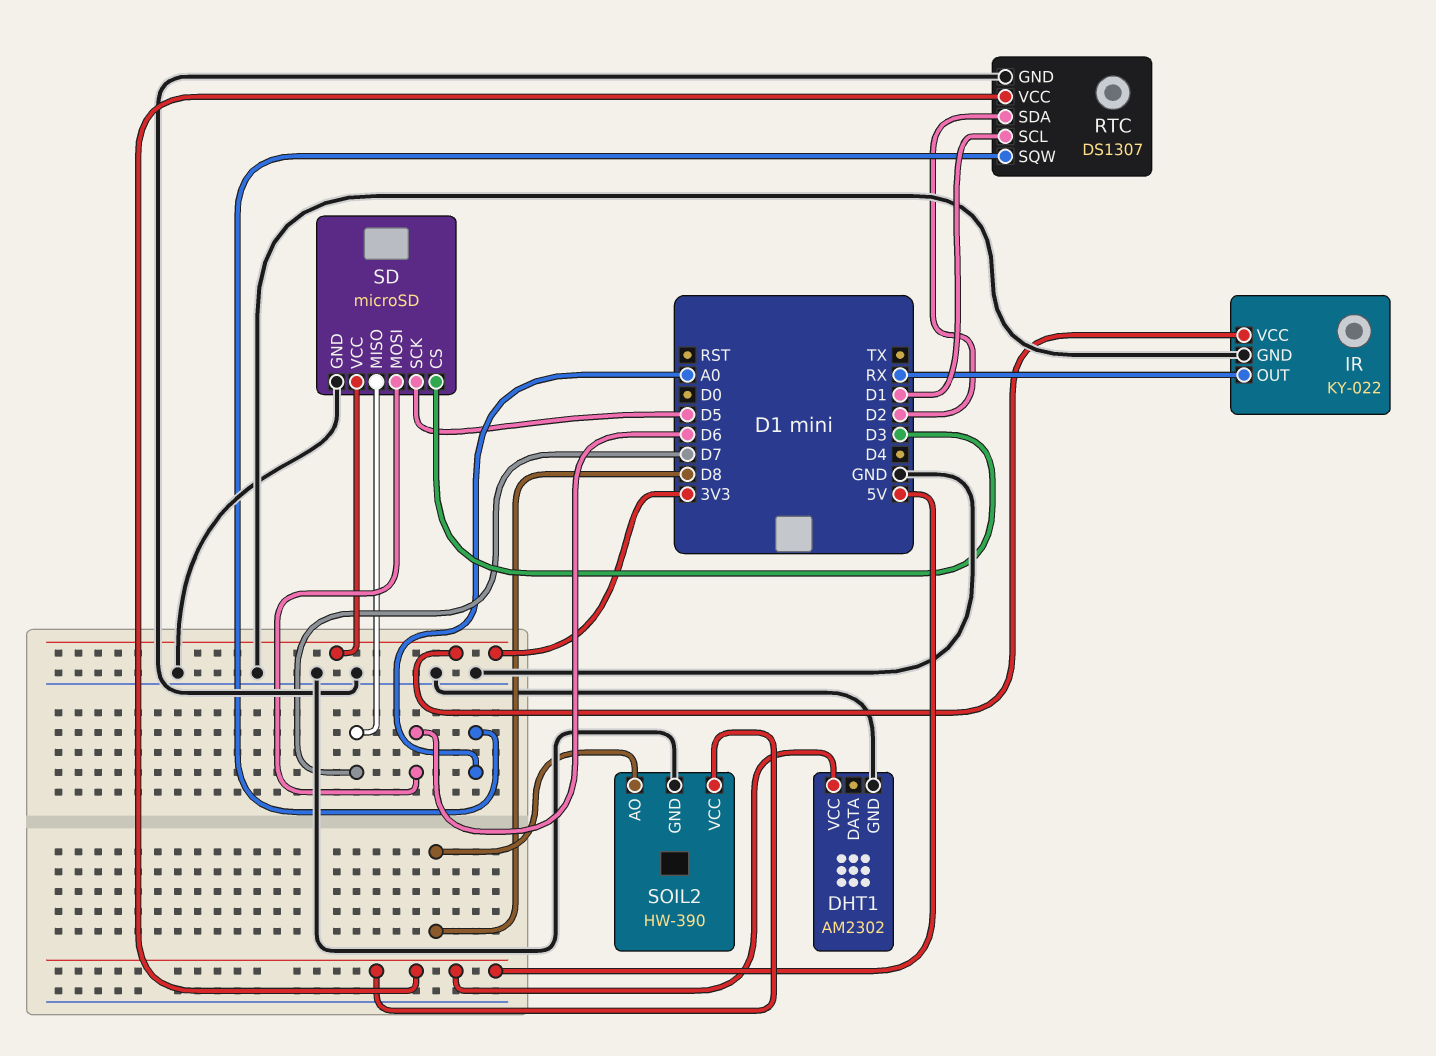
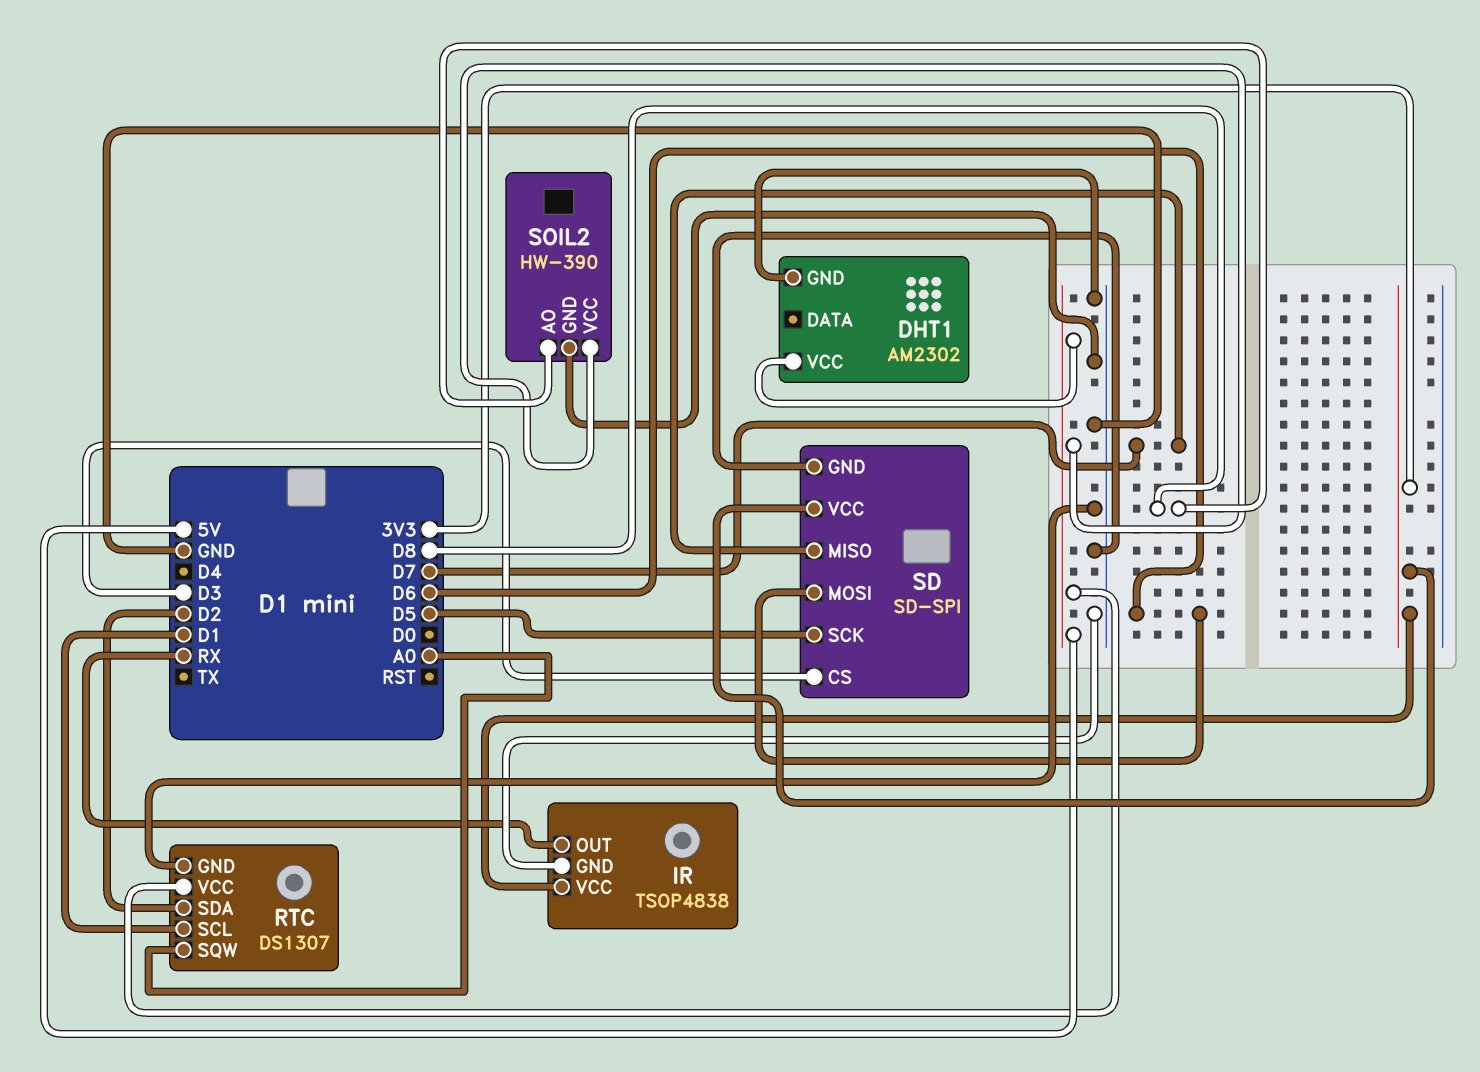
IR: KY-022 -> TSOP4838
SD: microSD -> SD-SPI

